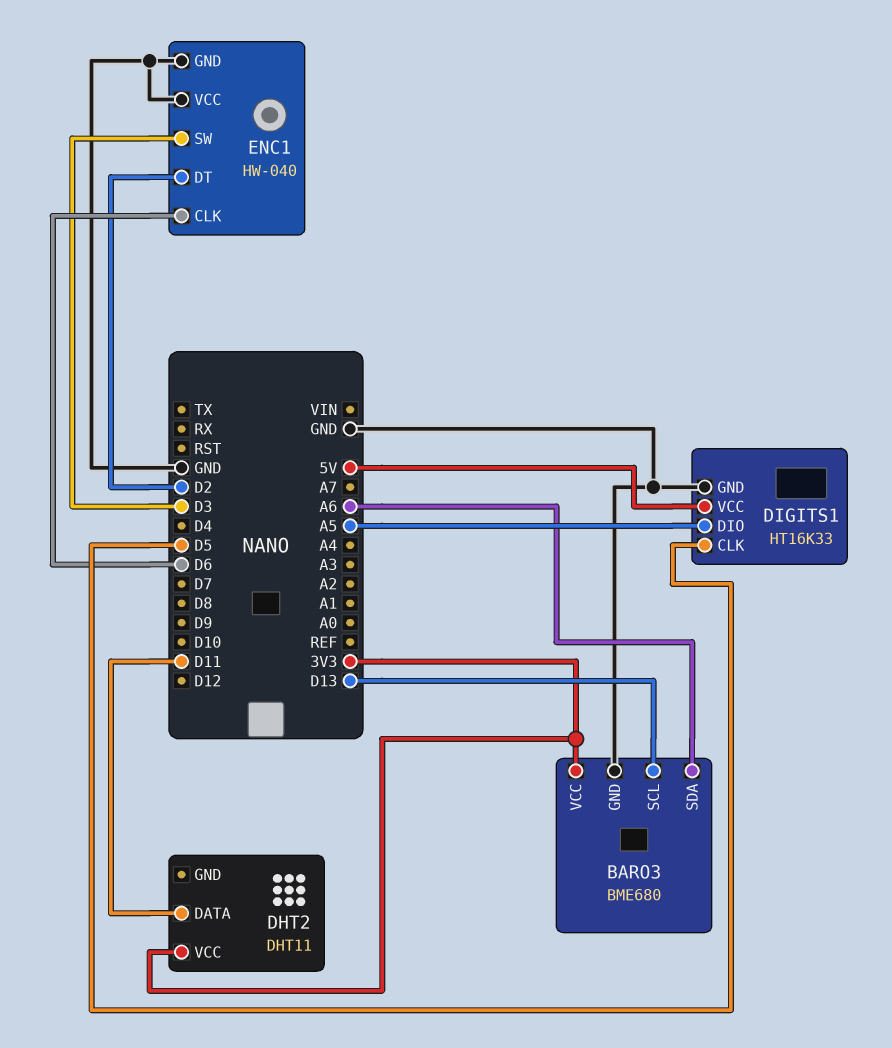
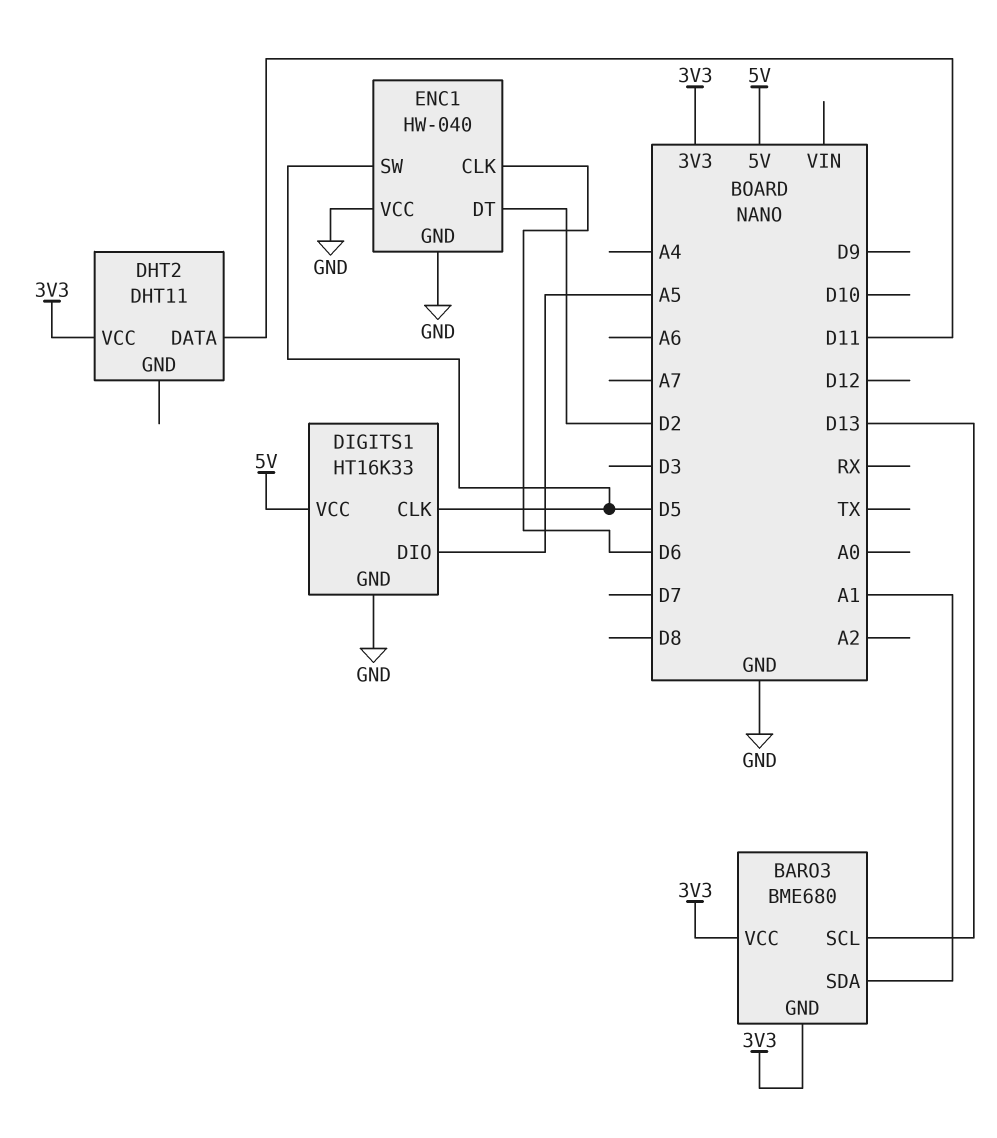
BARO3 pin GND: GND -> 3V3
BARO3 pin SDA: A6 -> A1
ENC1 pin SW: D3 -> D5

